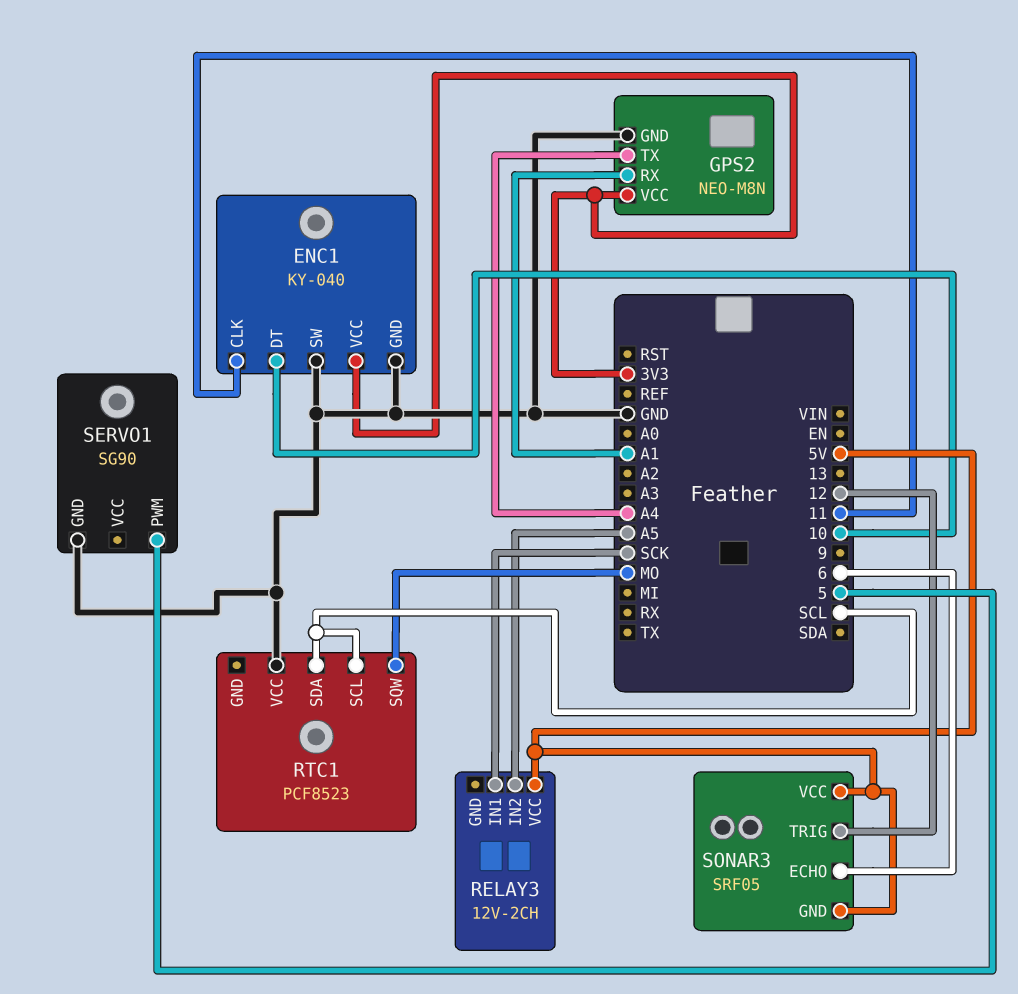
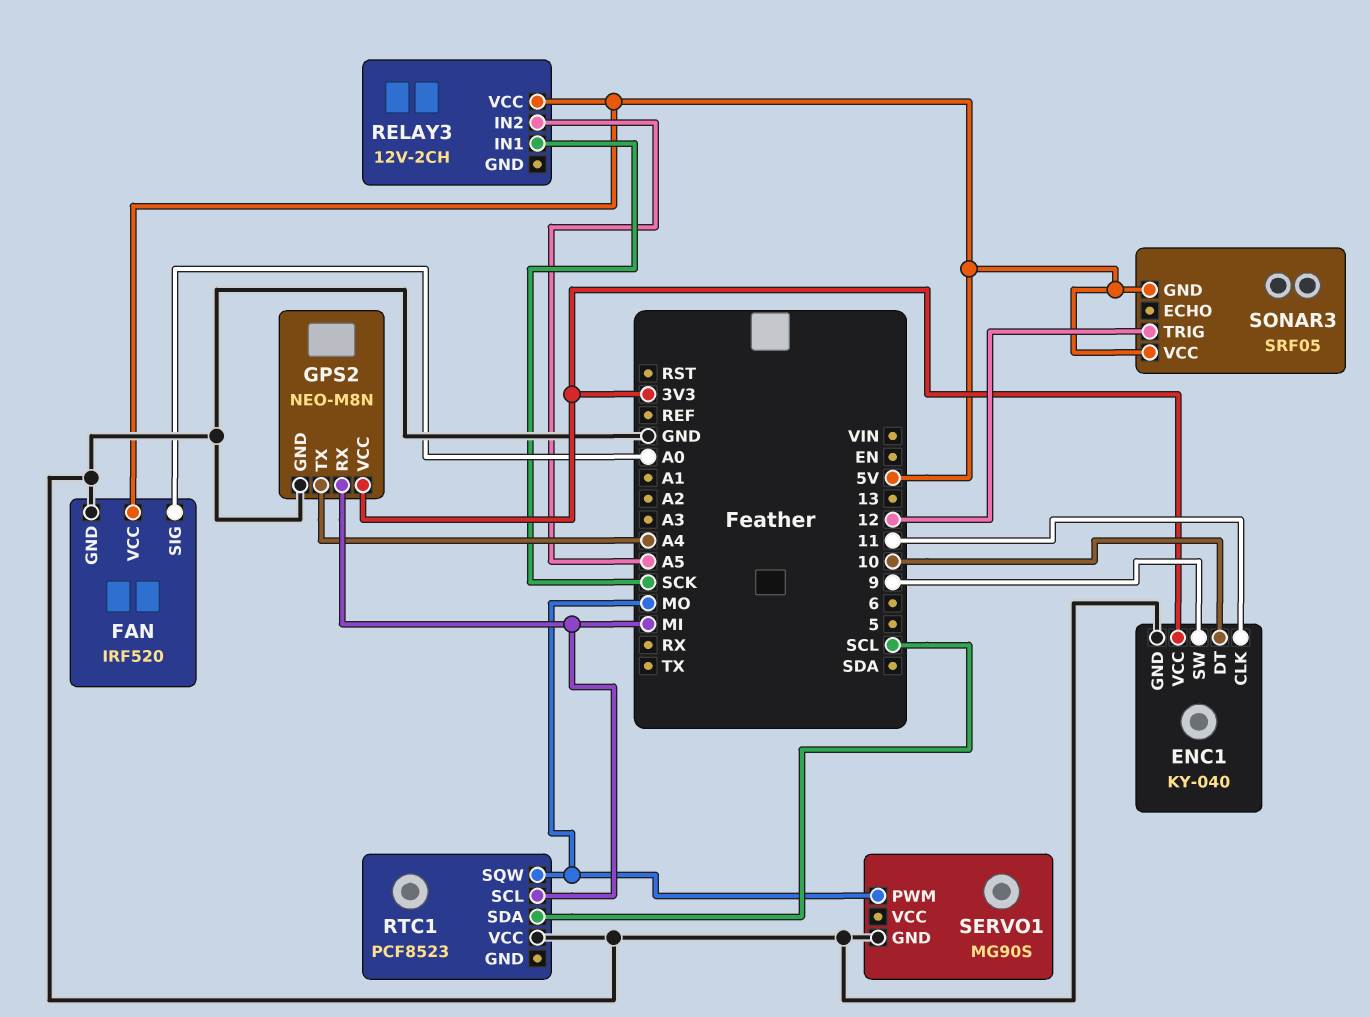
ENC1 pin SW: GND -> 9
FAN: none -> IRF520
FAN pin GND: none -> GND
FAN pin SIG: none -> A0
FAN pin VCC: none -> 5V
GPS2 pin RX: A1 -> MI
RTC1 pin SCL: SCL -> MI
SERVO1: SG90 -> MG90S
SERVO1 pin PWM: 5 -> MO
SONAR3 pin ECHO: 6 -> none

